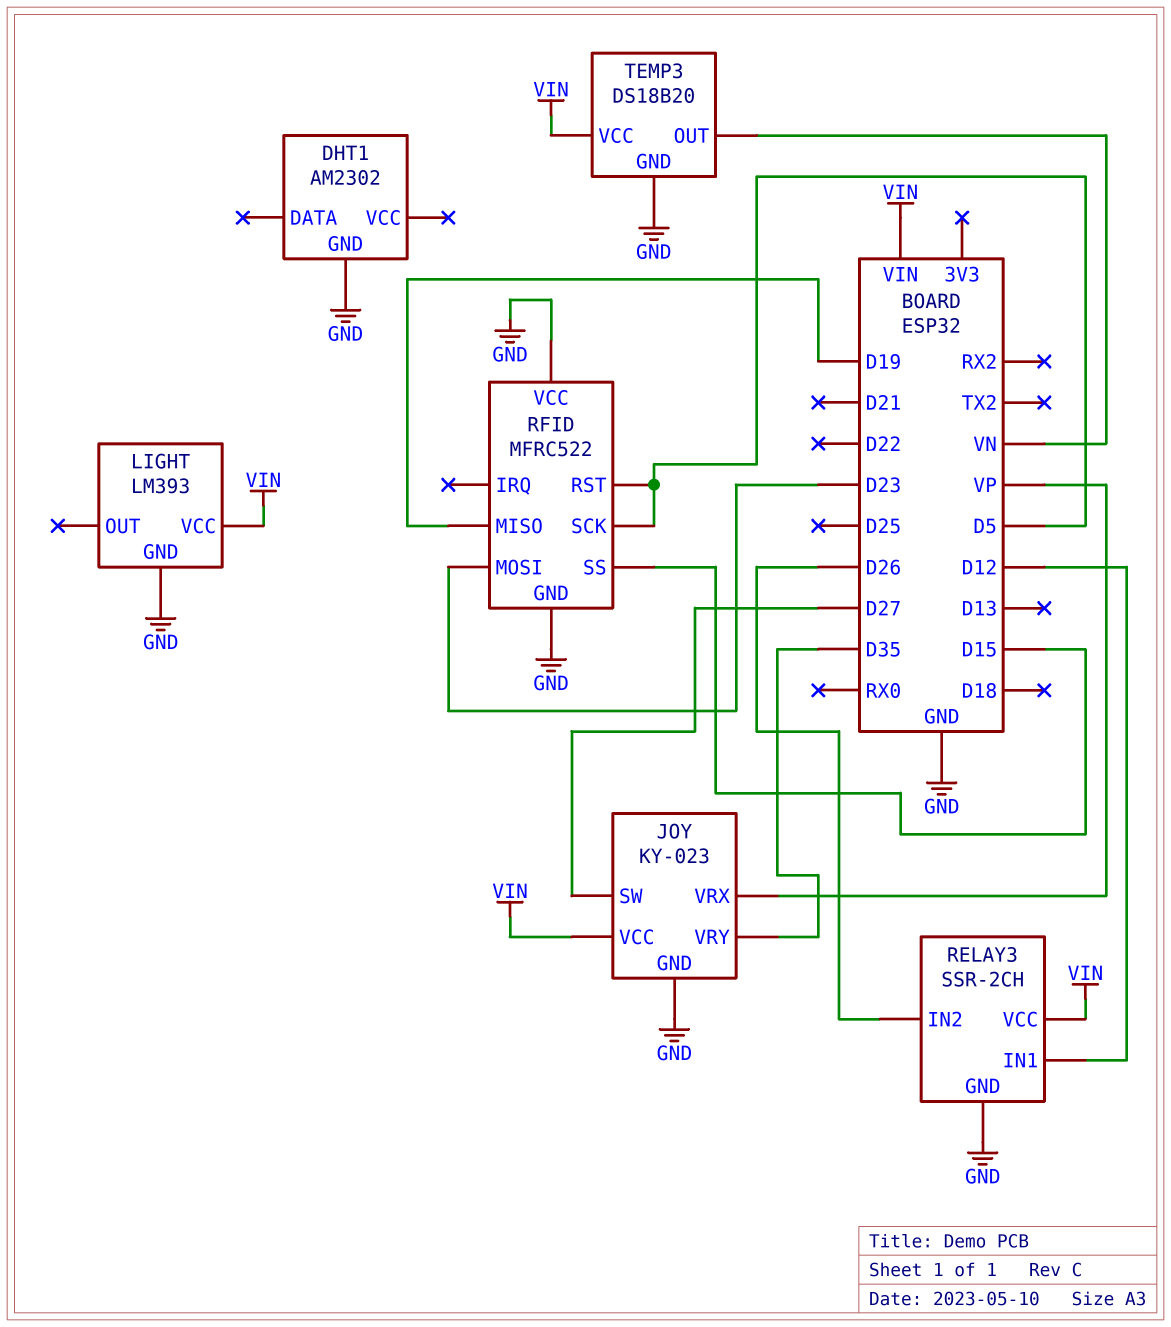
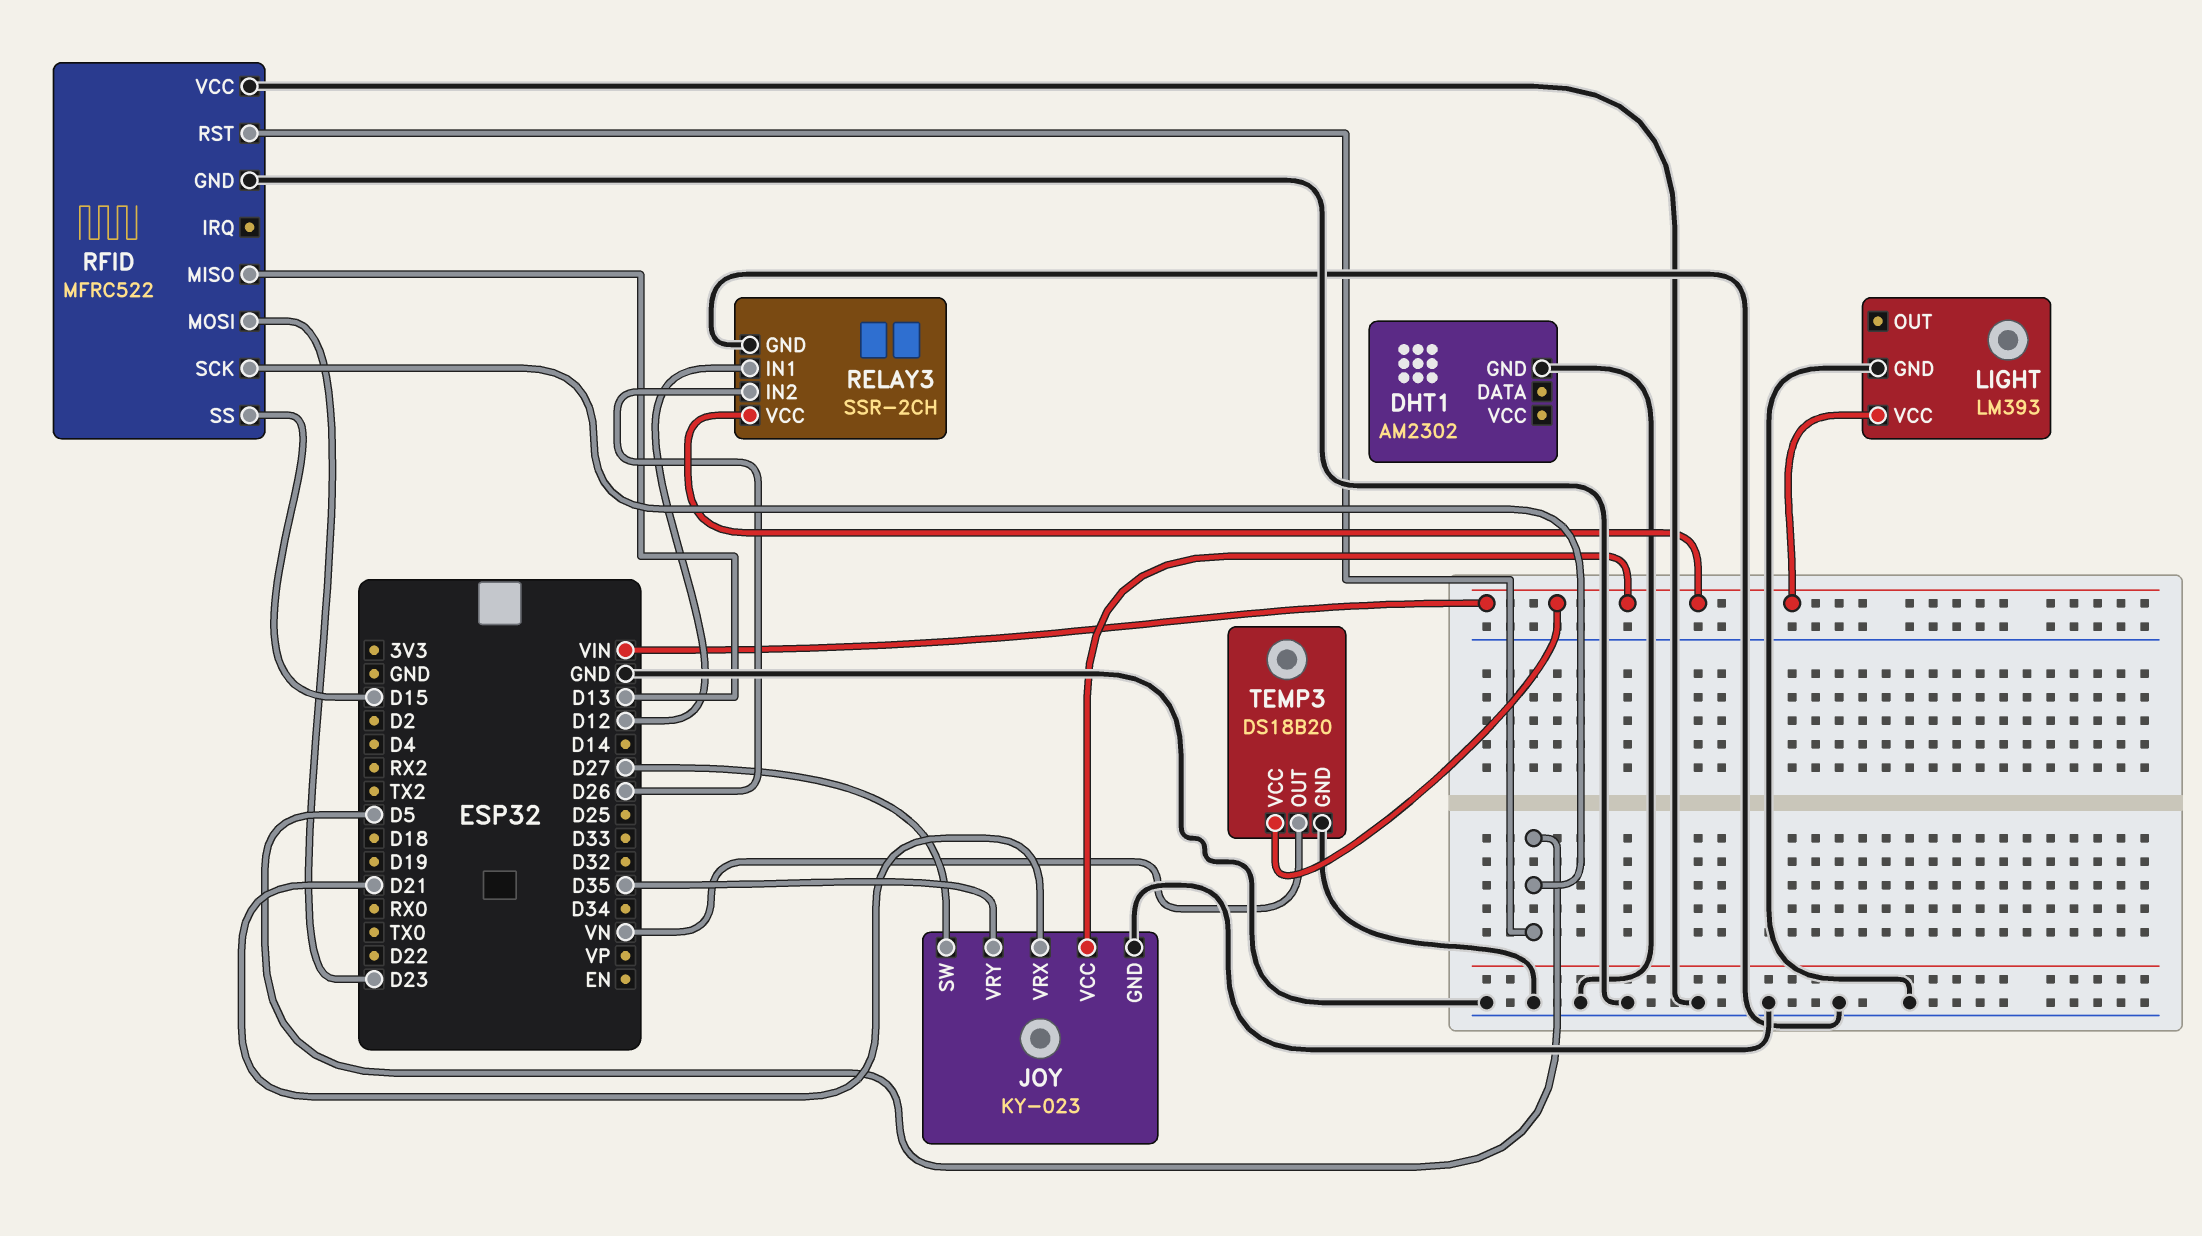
JOY pin VRX: VP -> D21
RFID pin MISO: D19 -> D13

